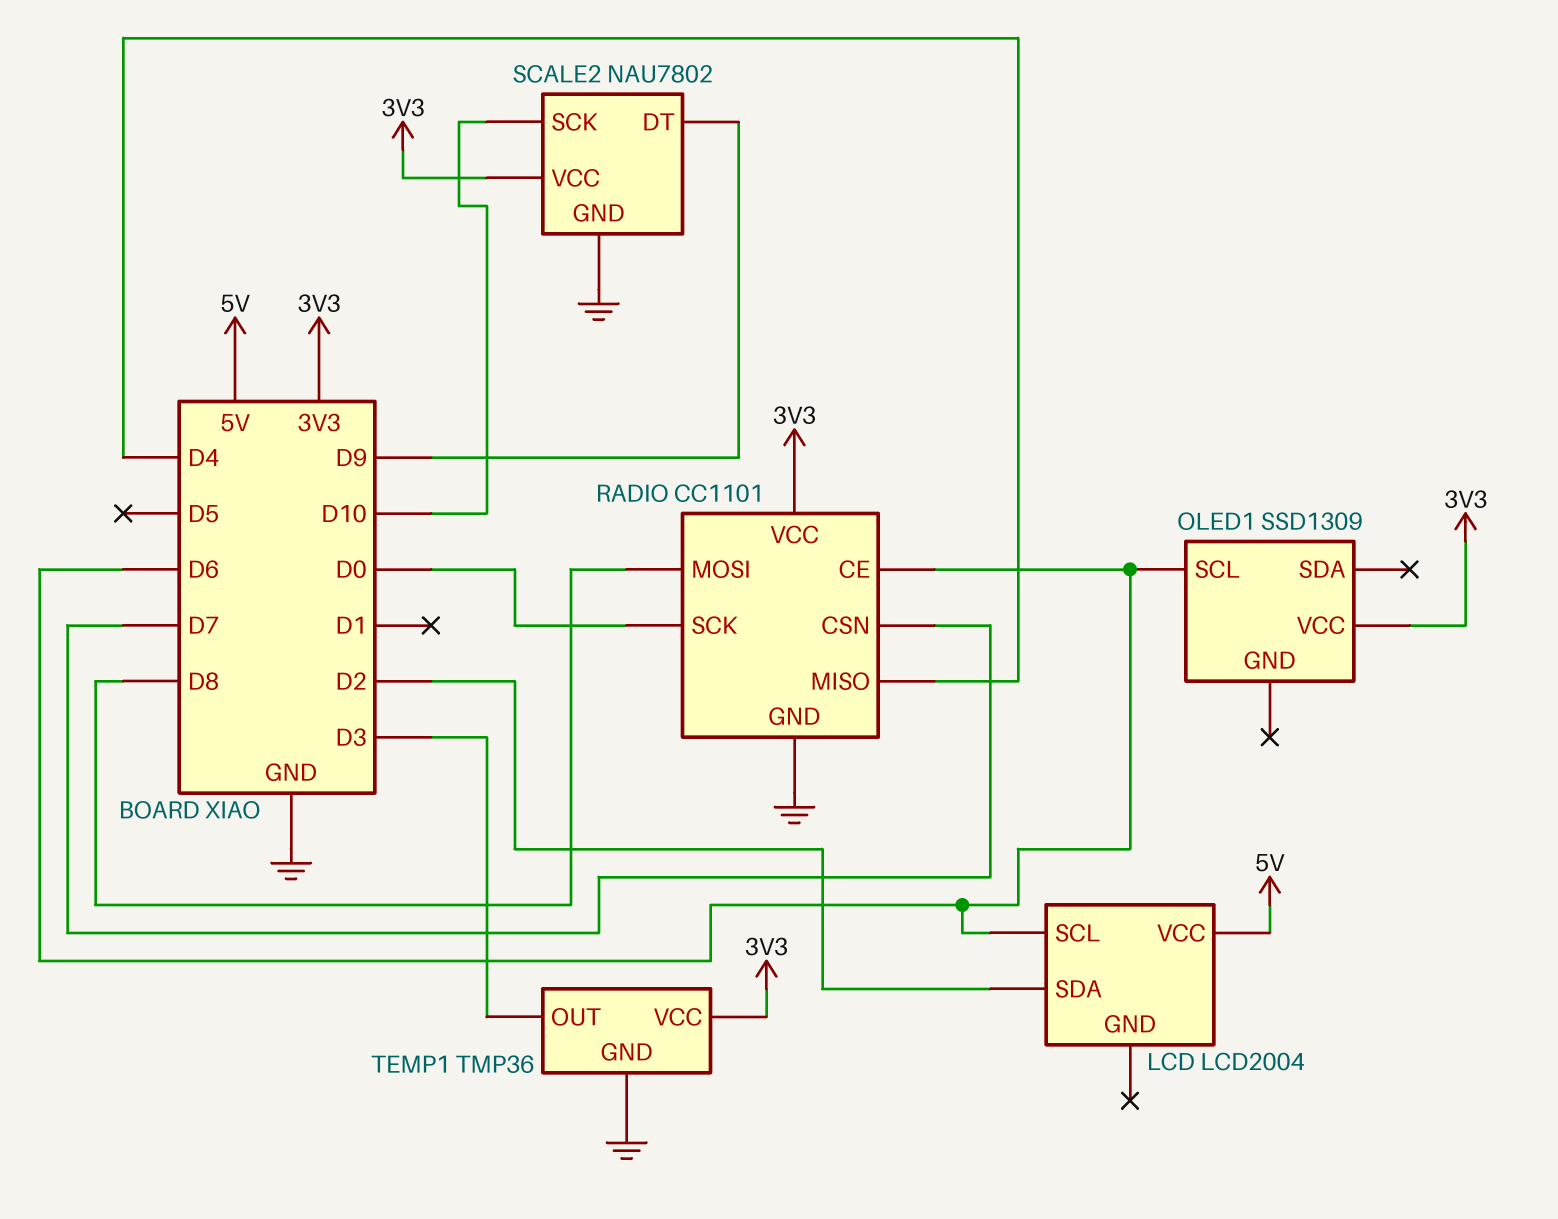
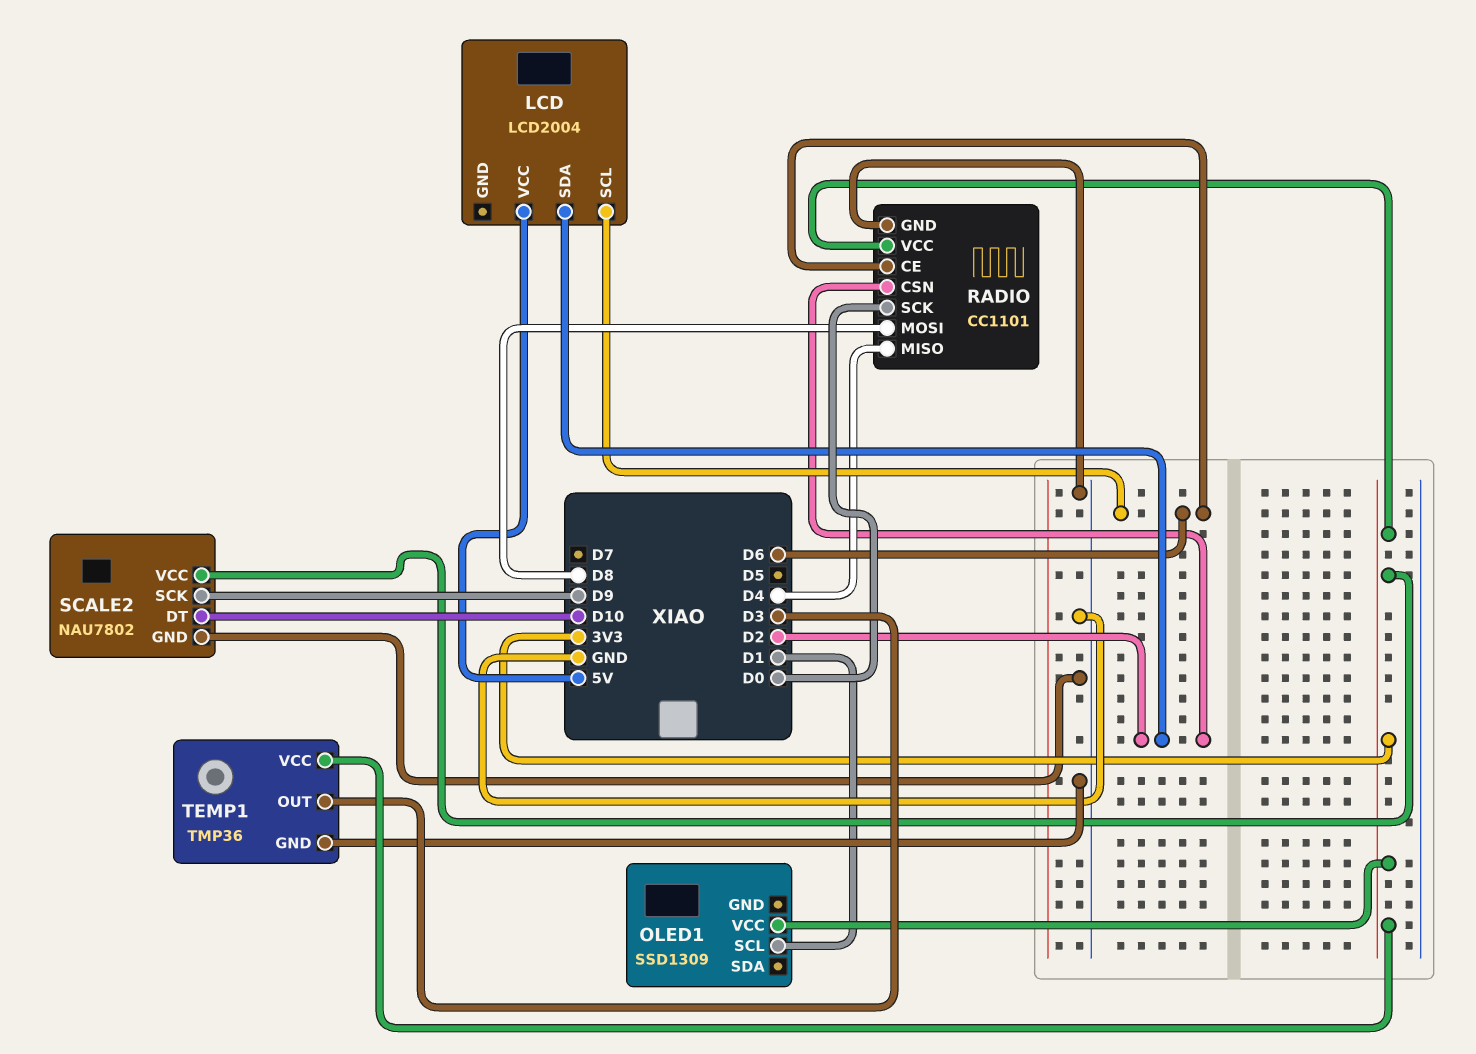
OLED1 pin SCL: D6 -> D1
RADIO pin CSN: D7 -> D2
SCALE2 pin DT: D9 -> D10
SCALE2 pin SCK: D10 -> D9

